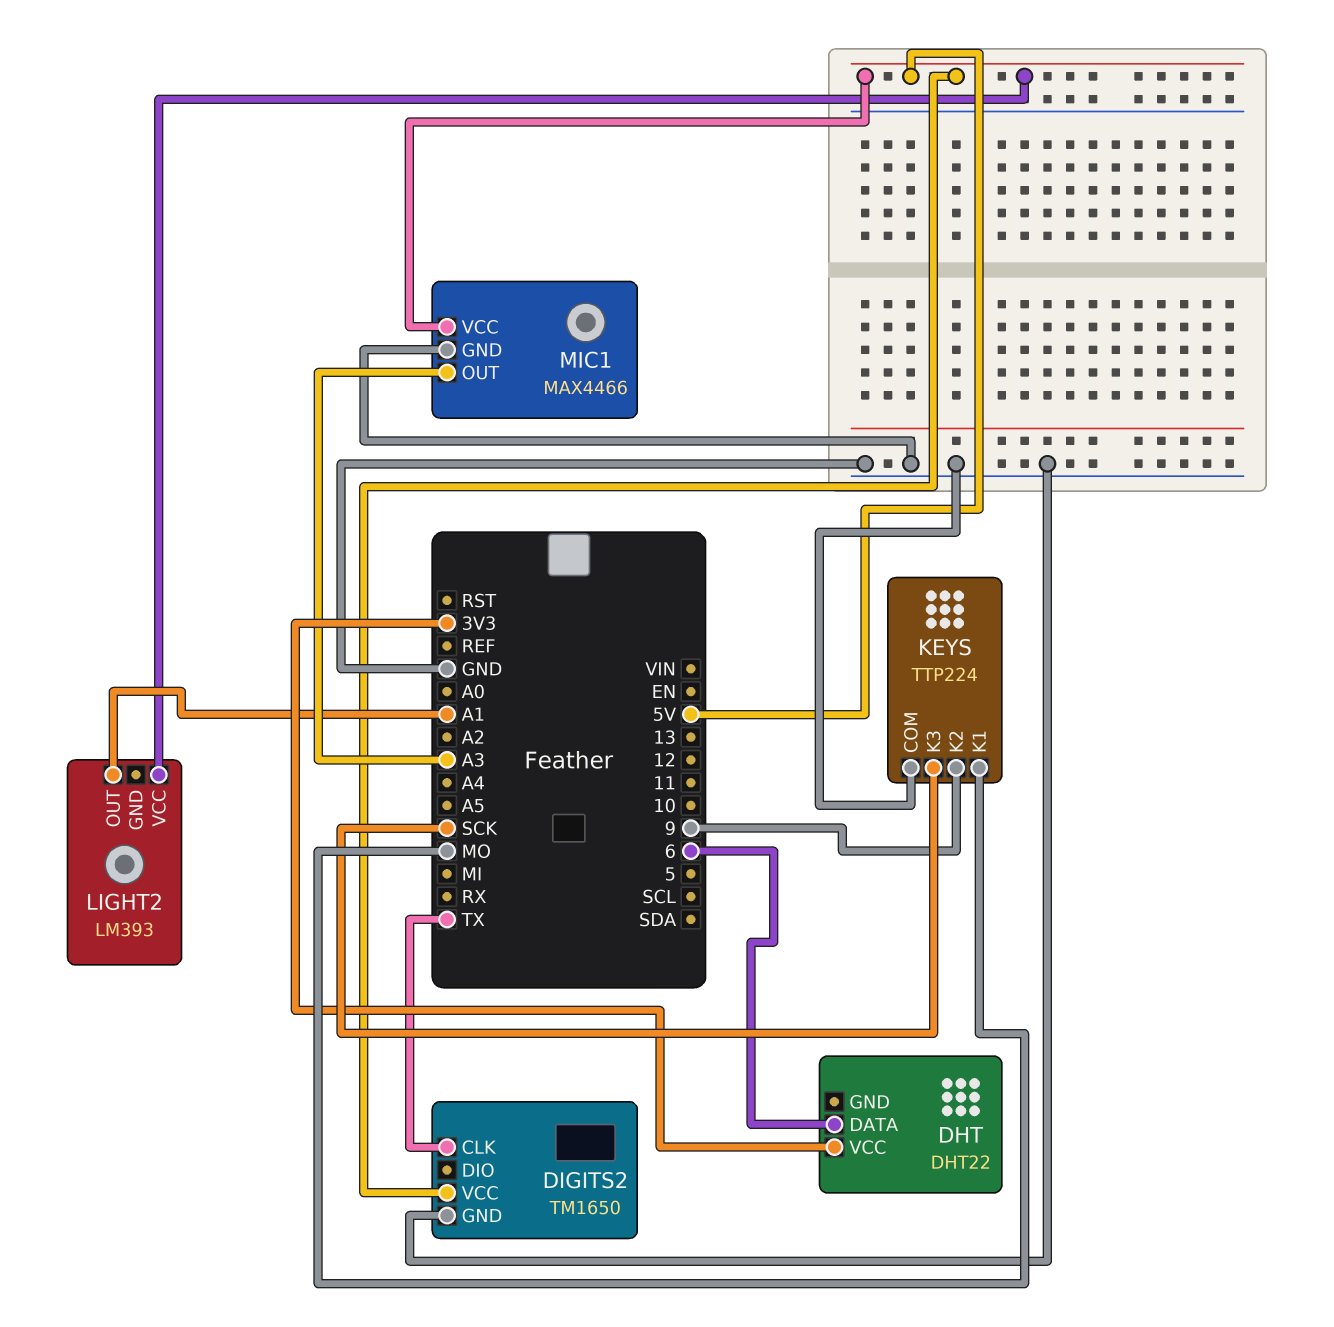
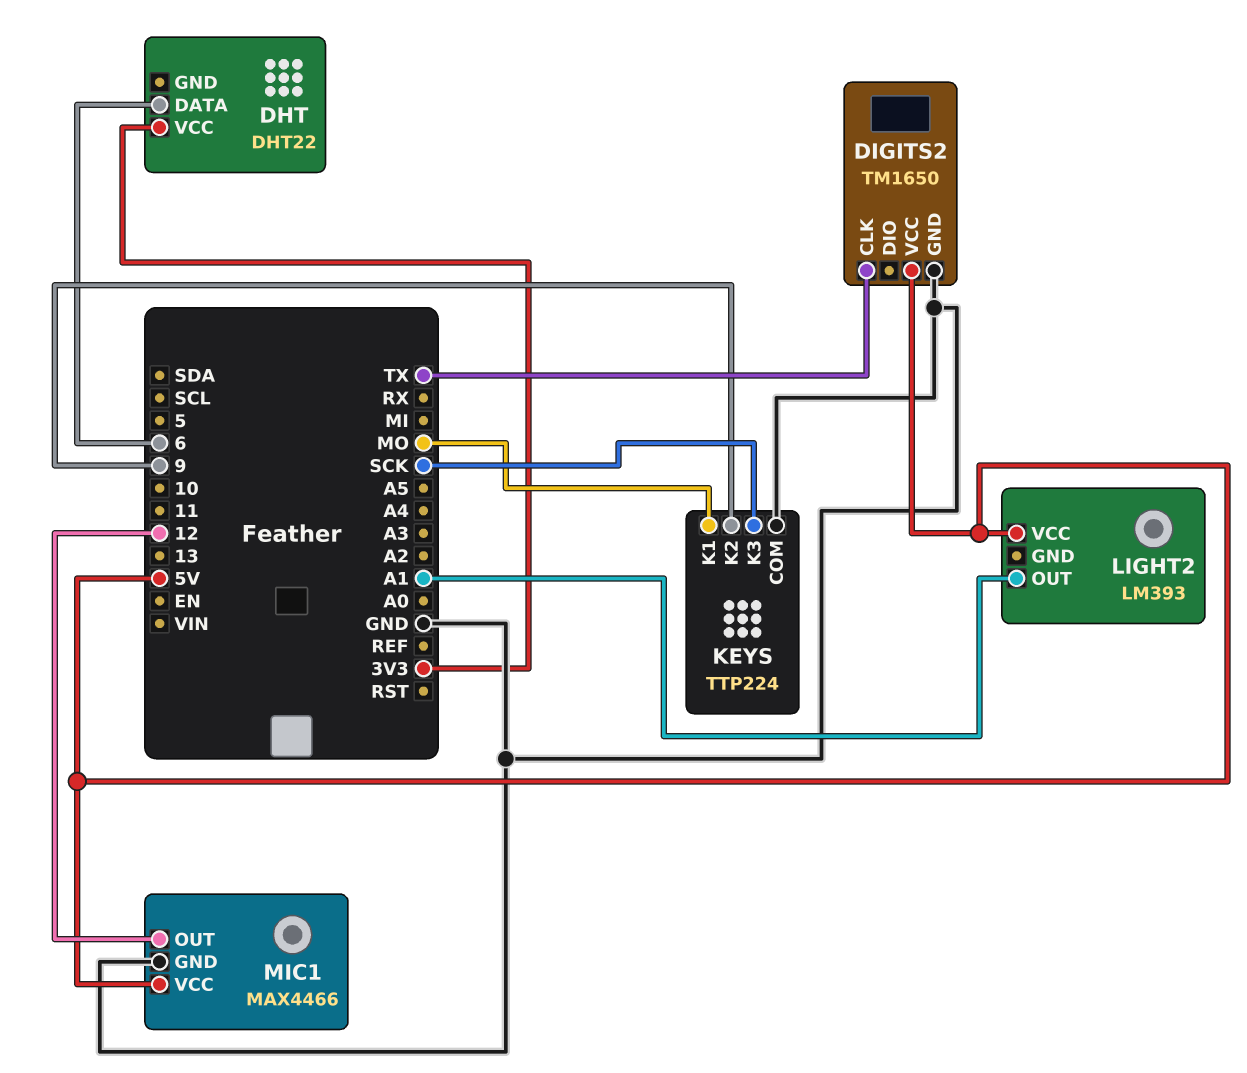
MIC1 pin OUT: A3 -> 12

